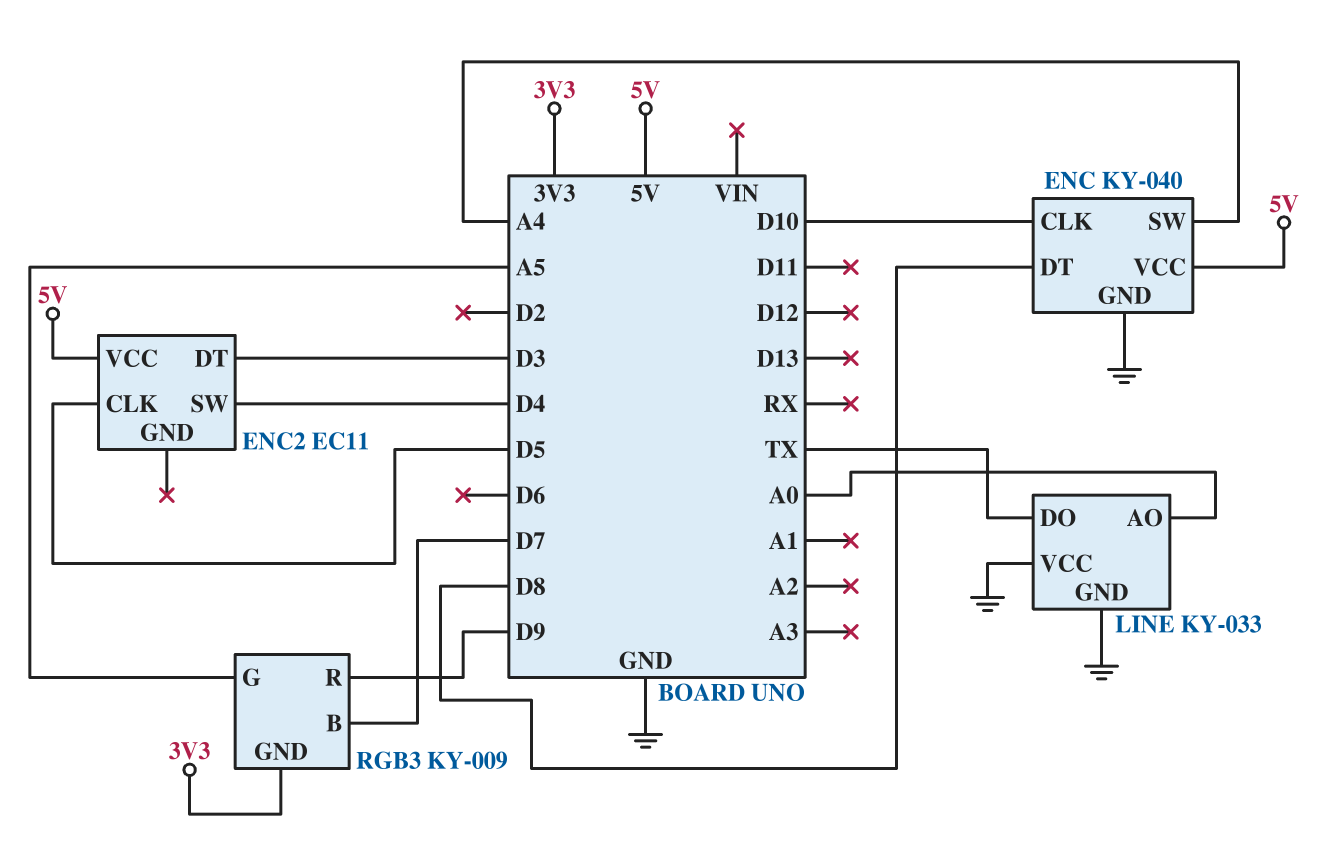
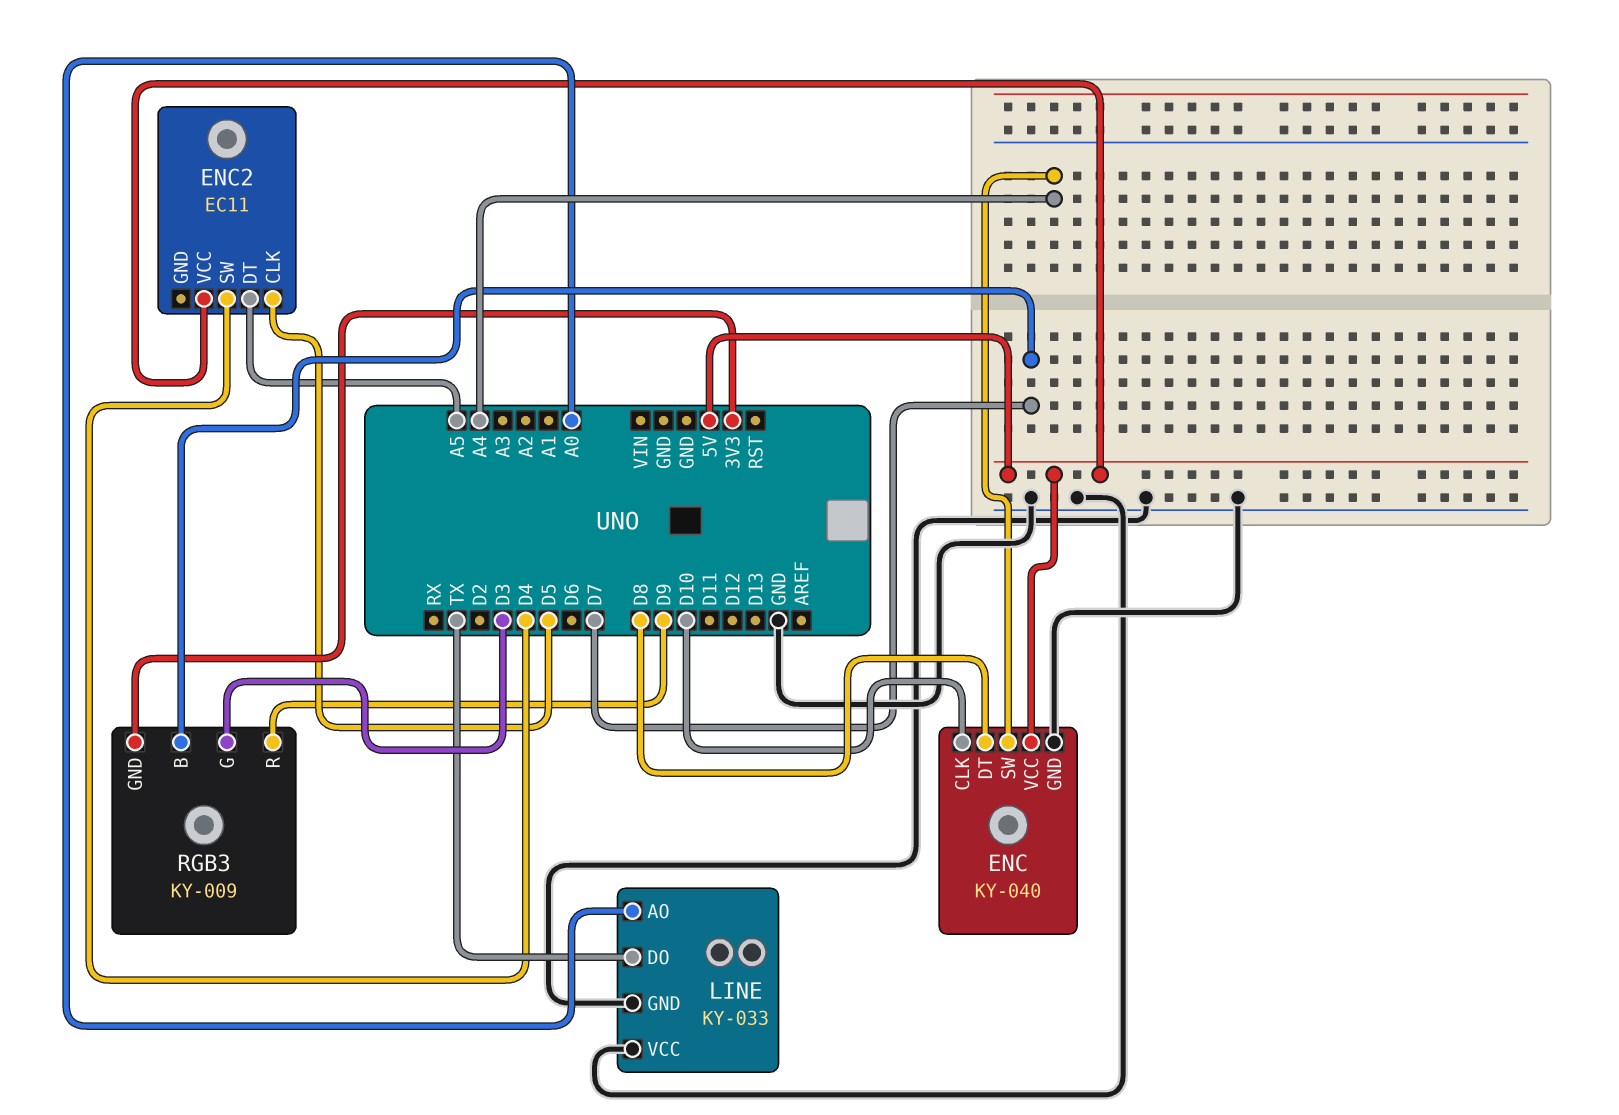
ENC2 pin DT: D3 -> A5
RGB3 pin G: A5 -> D3

